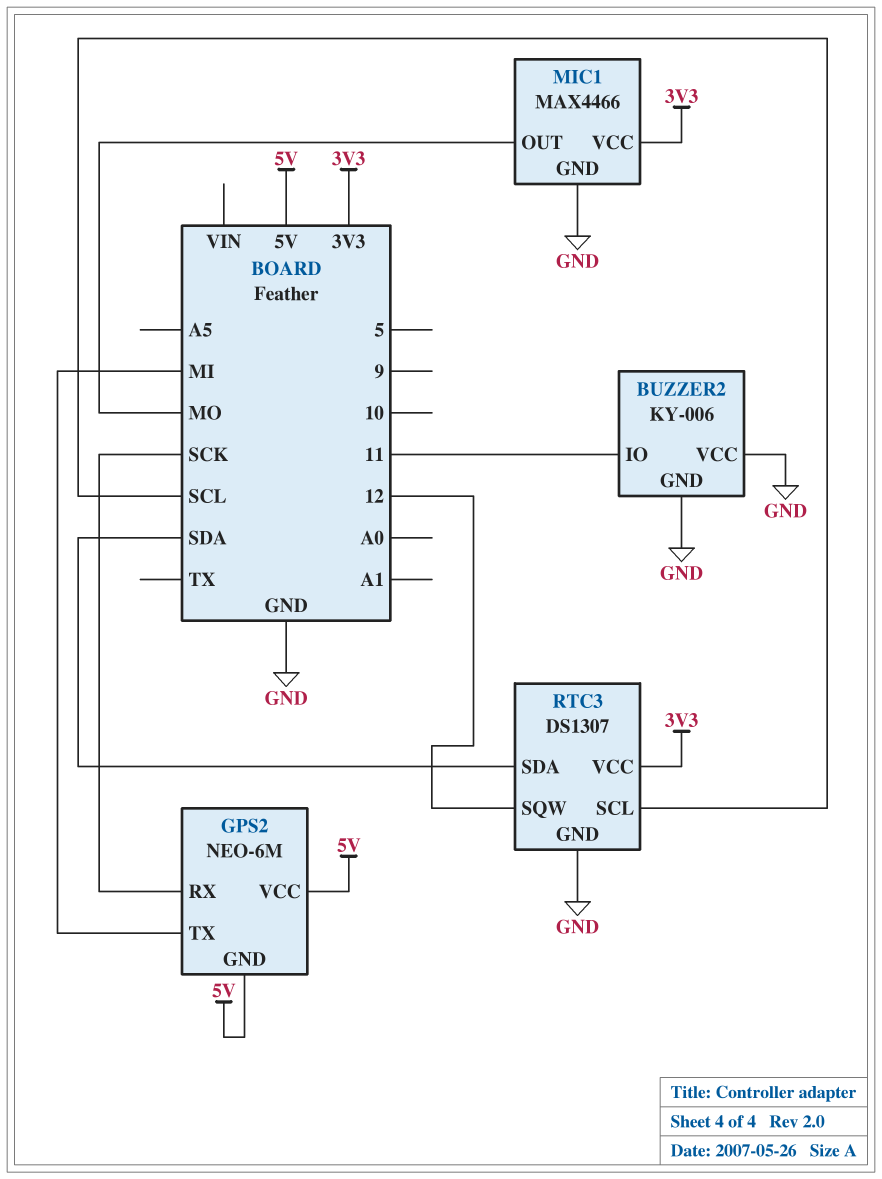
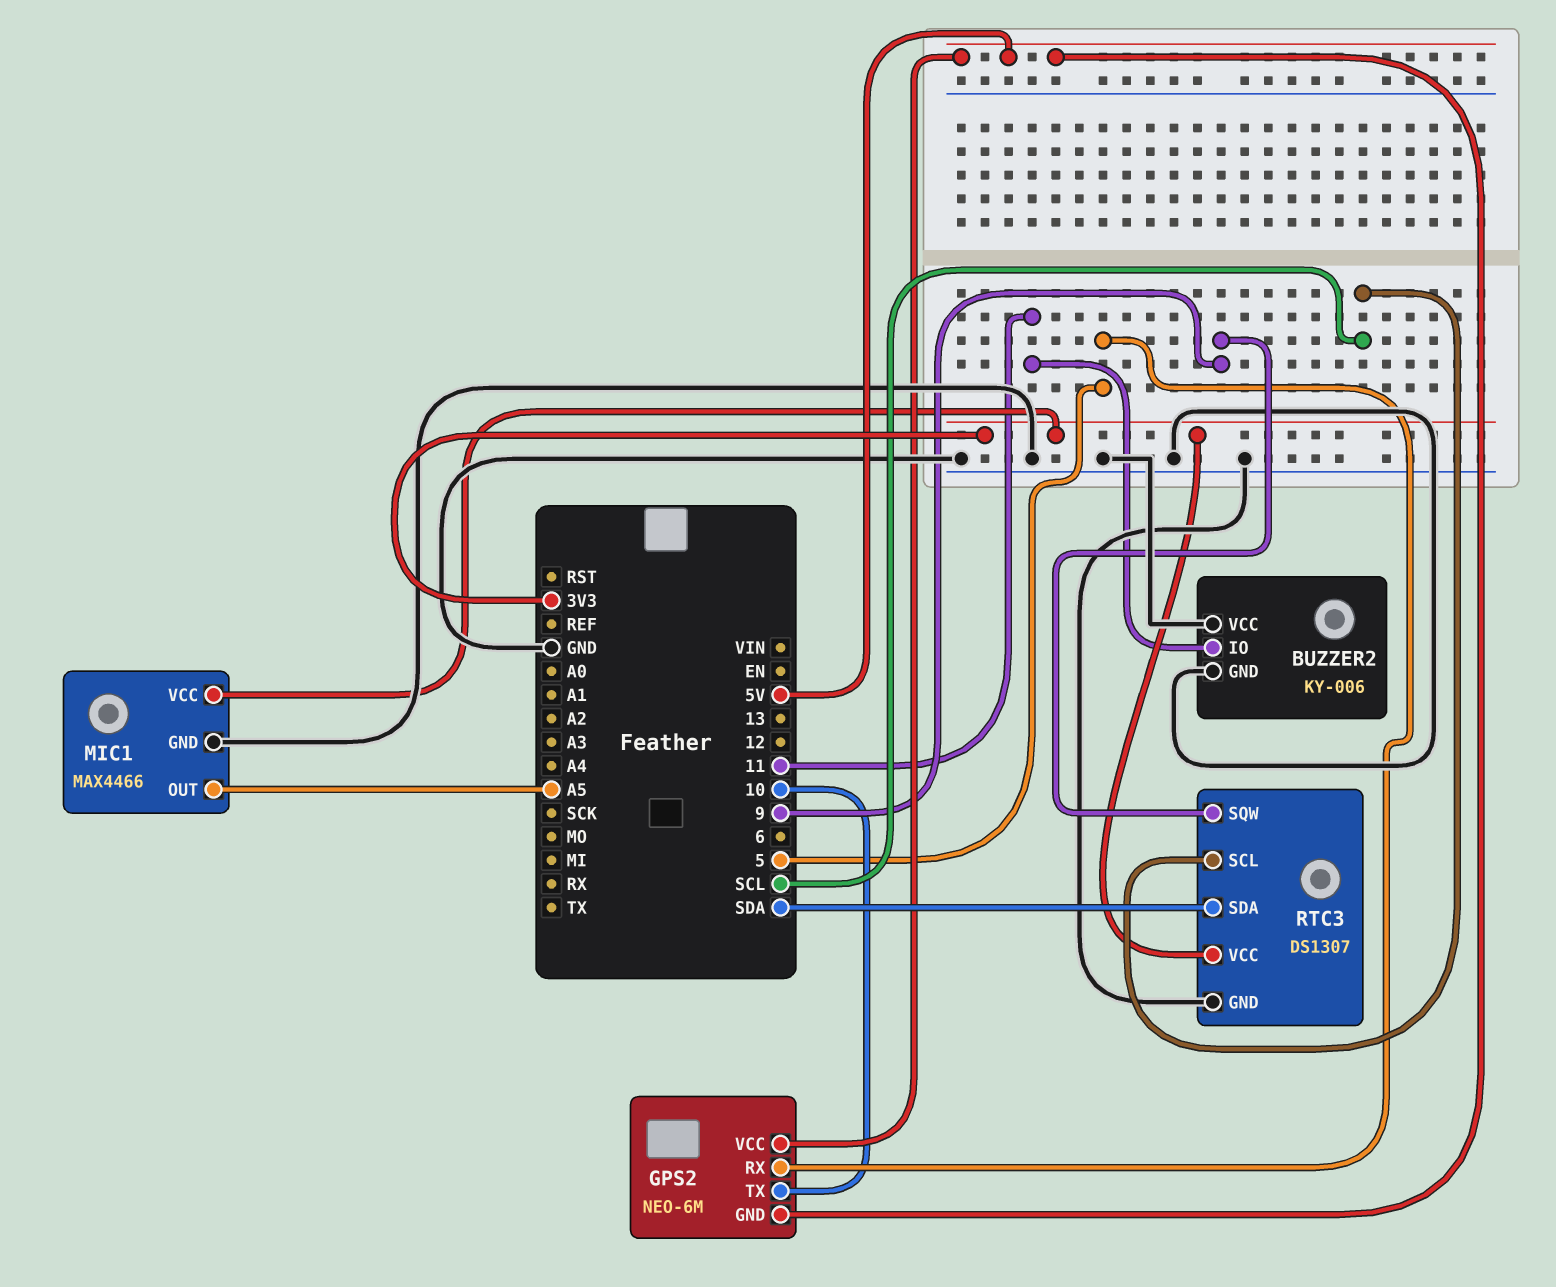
GPS2 pin RX: SCK -> 5
GPS2 pin TX: MI -> 10
MIC1 pin OUT: MO -> A5
RTC3 pin SQW: 12 -> 9

